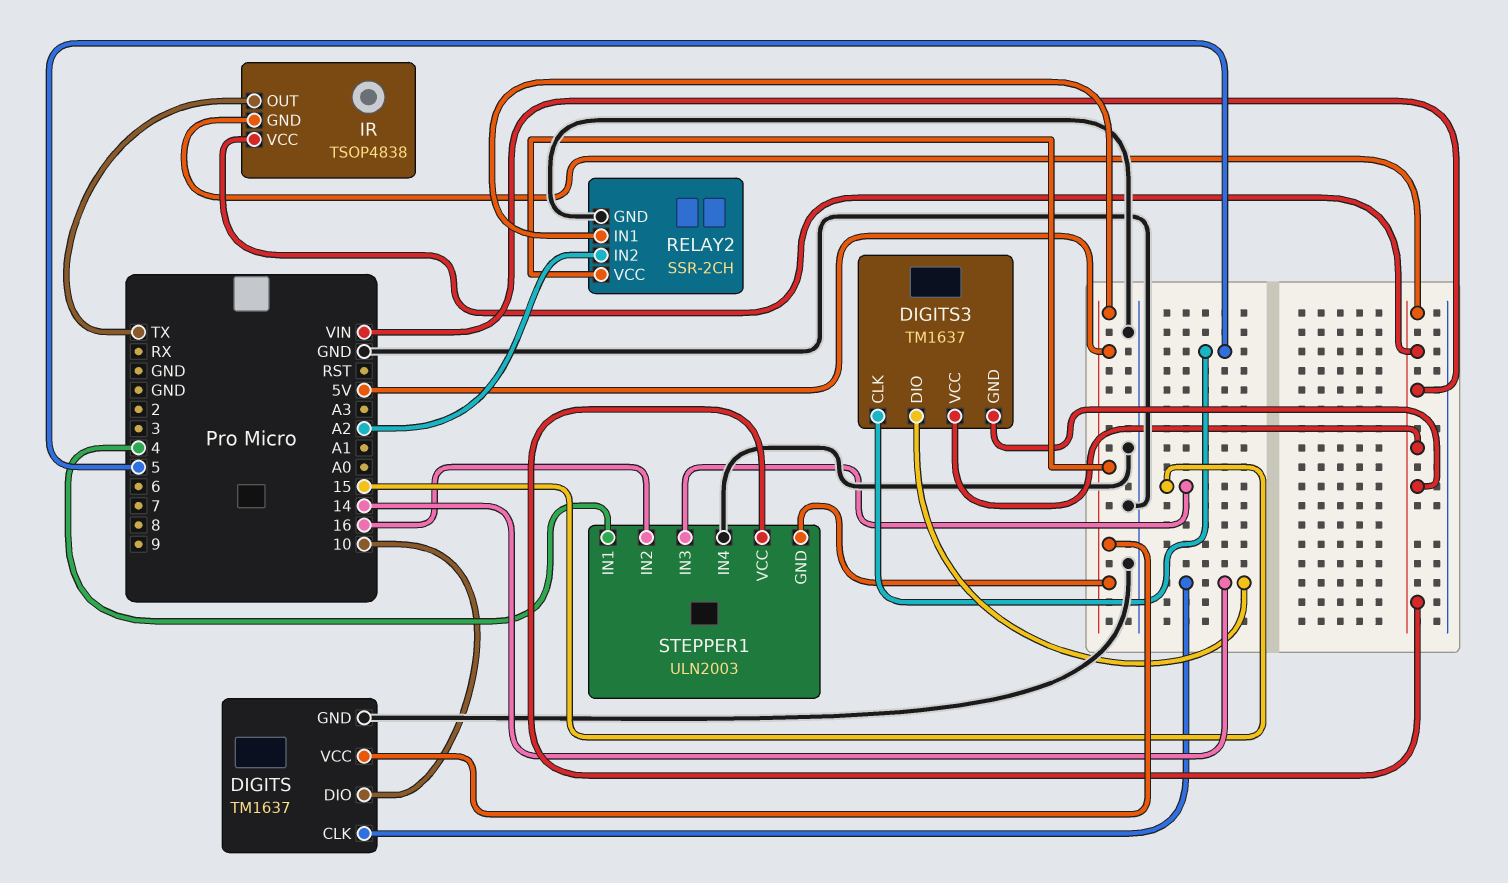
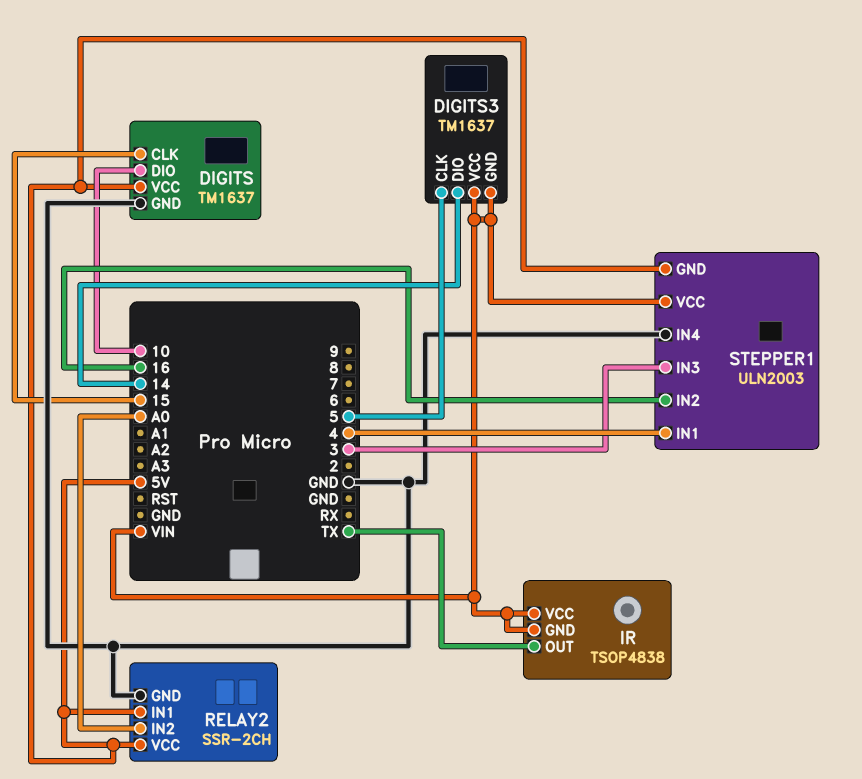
DIGITS pin CLK: 14 -> 15
RELAY2 pin IN2: A2 -> A0
STEPPER1 pin IN3: 15 -> 3

